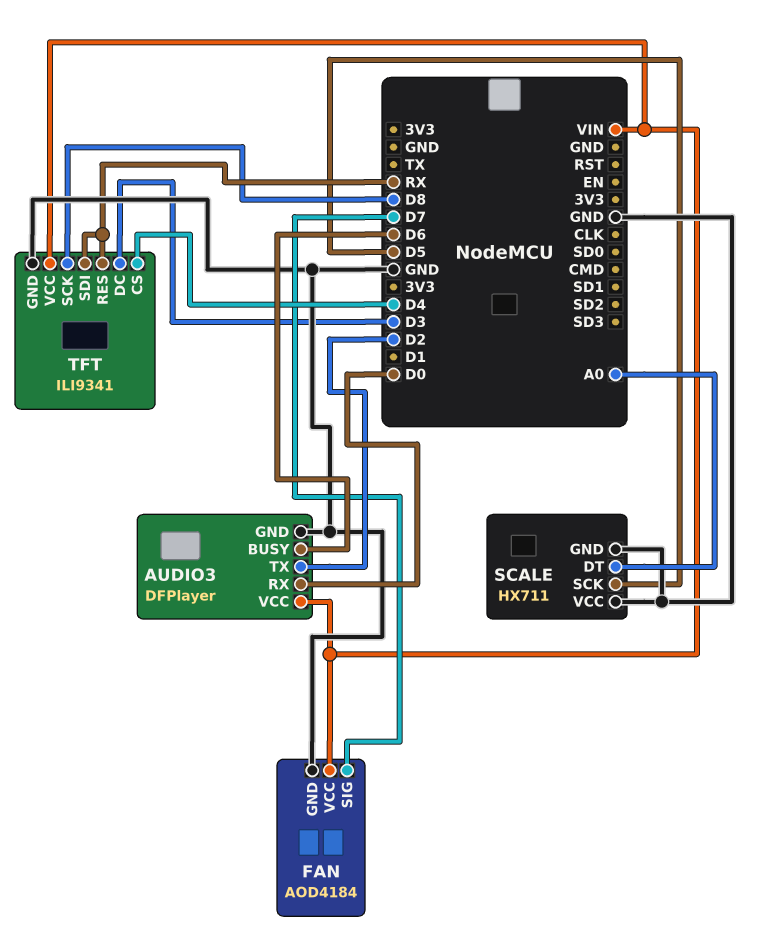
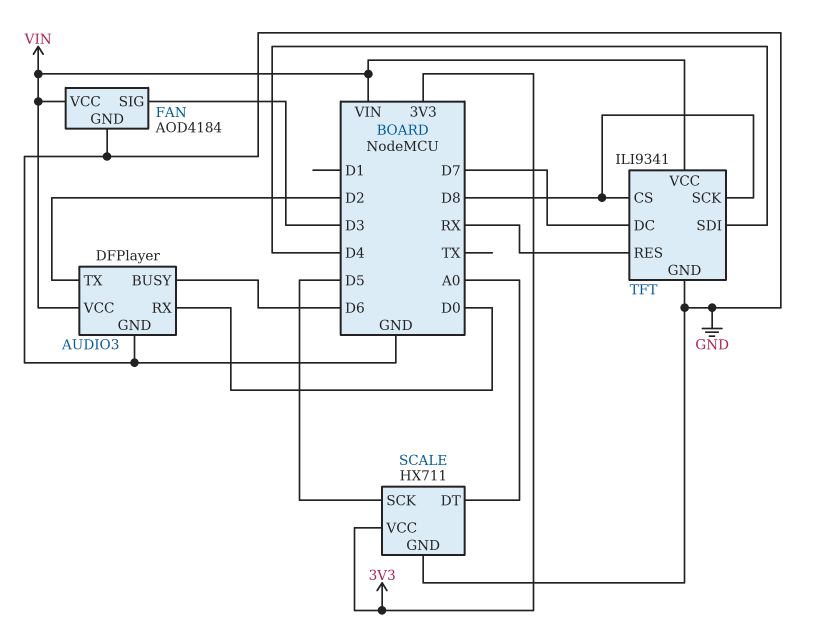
FAN pin SIG: D7 -> D3
SCALE pin VCC: GND -> 3V3
TFT pin CS: D4 -> D8
TFT pin DC: D3 -> D7
TFT pin SDI: RX -> D4

